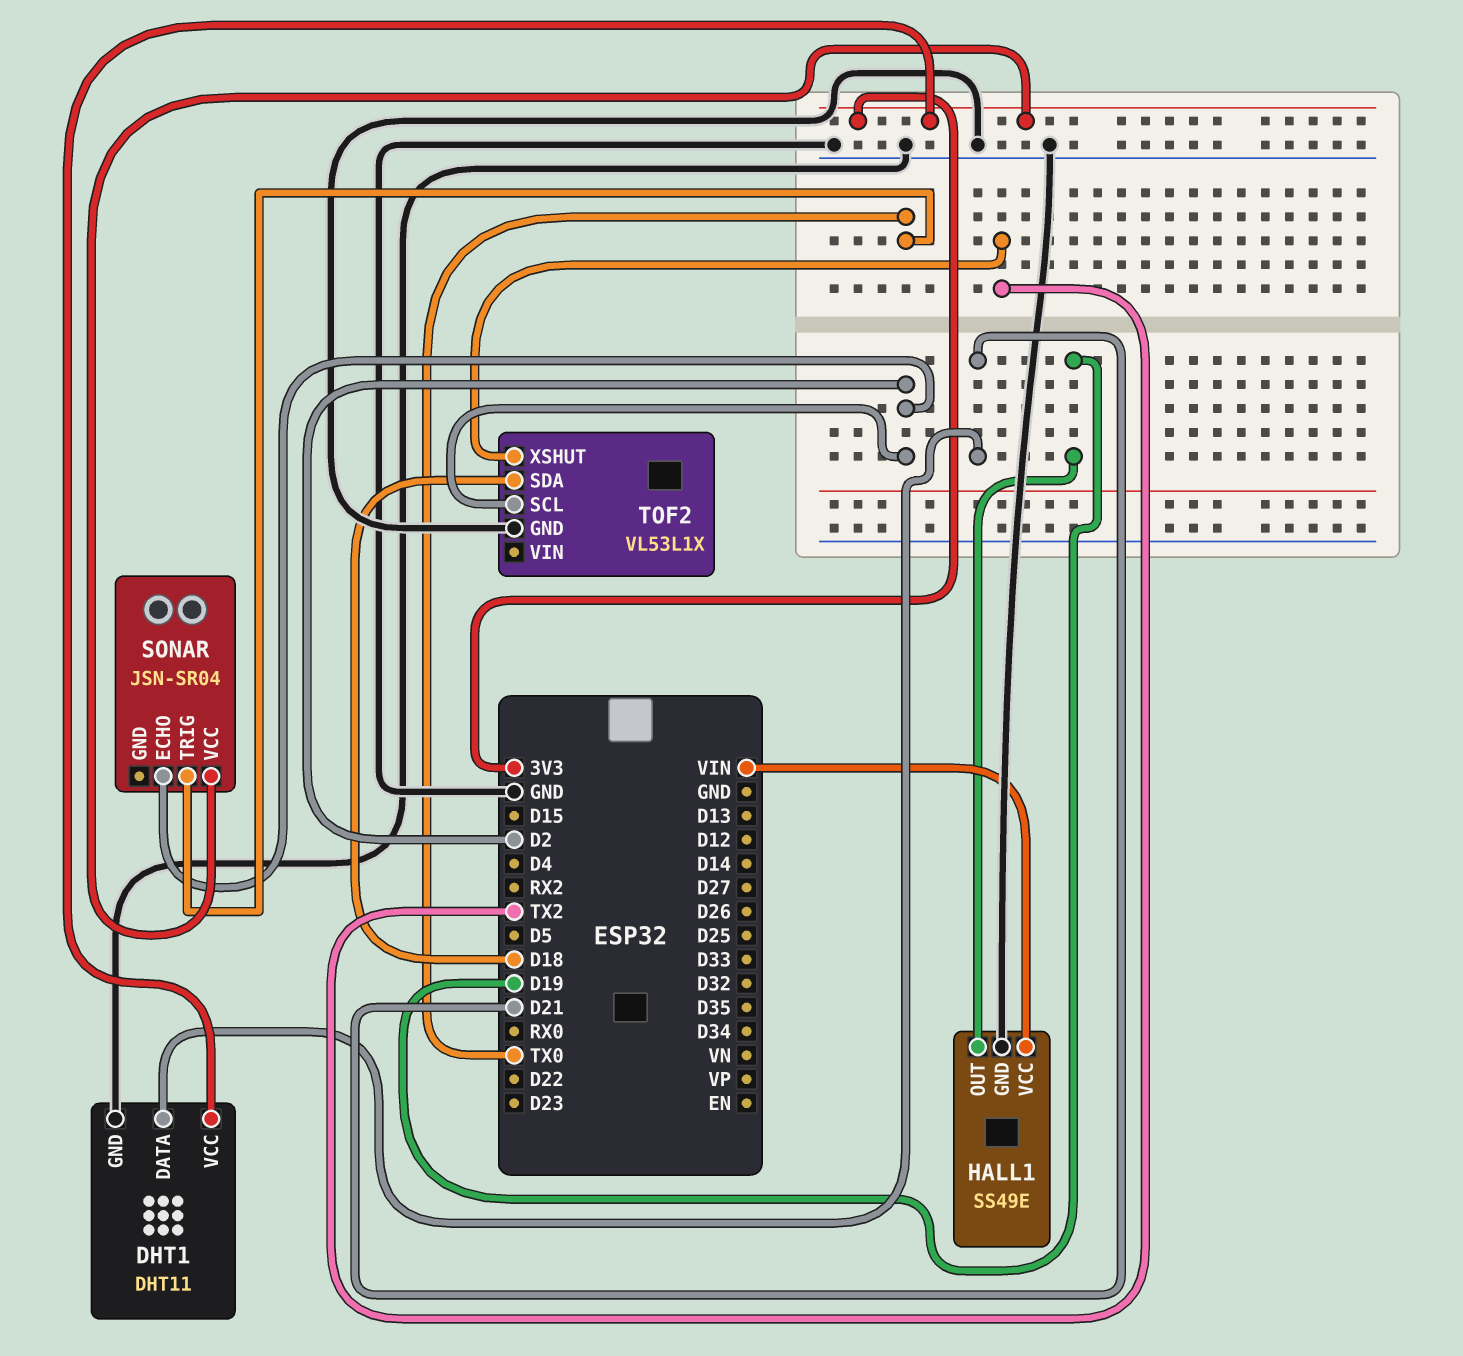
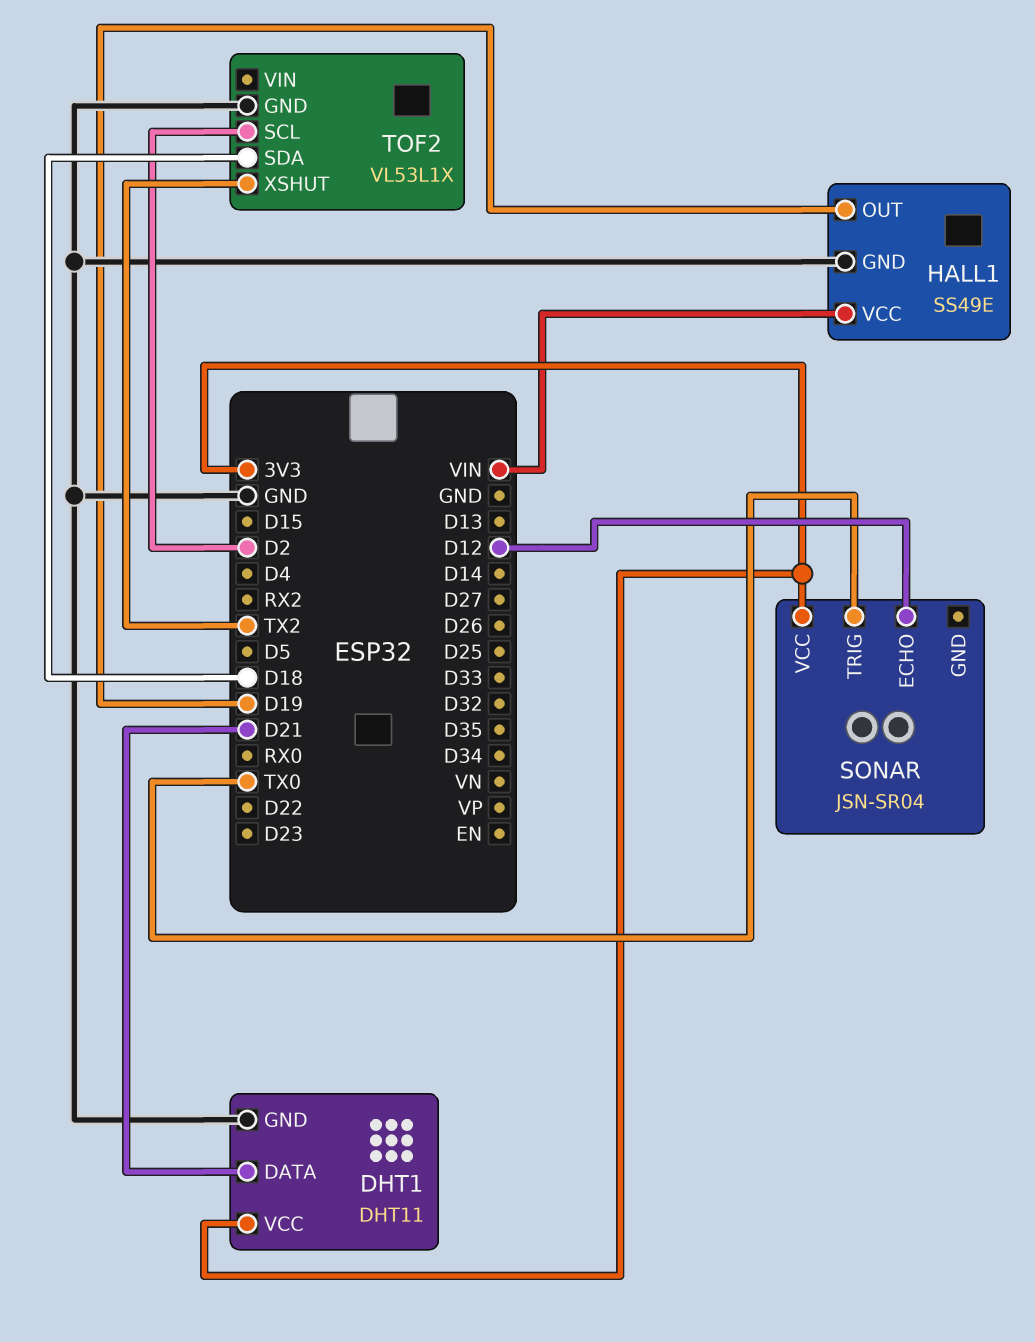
SONAR pin ECHO: D2 -> D12

